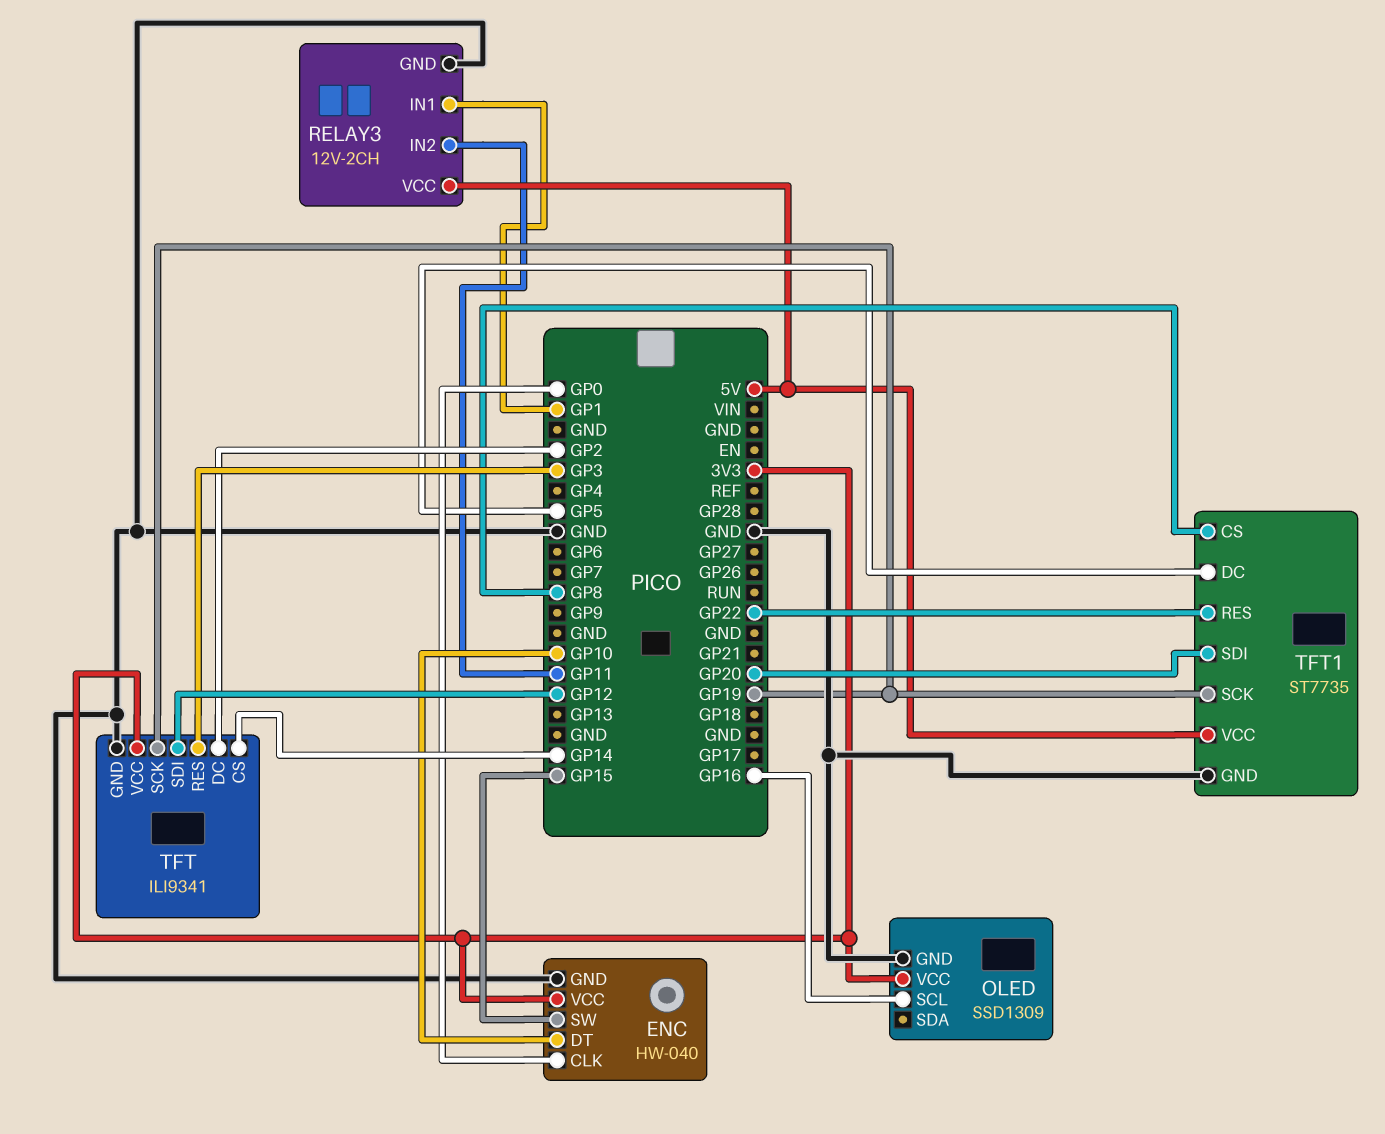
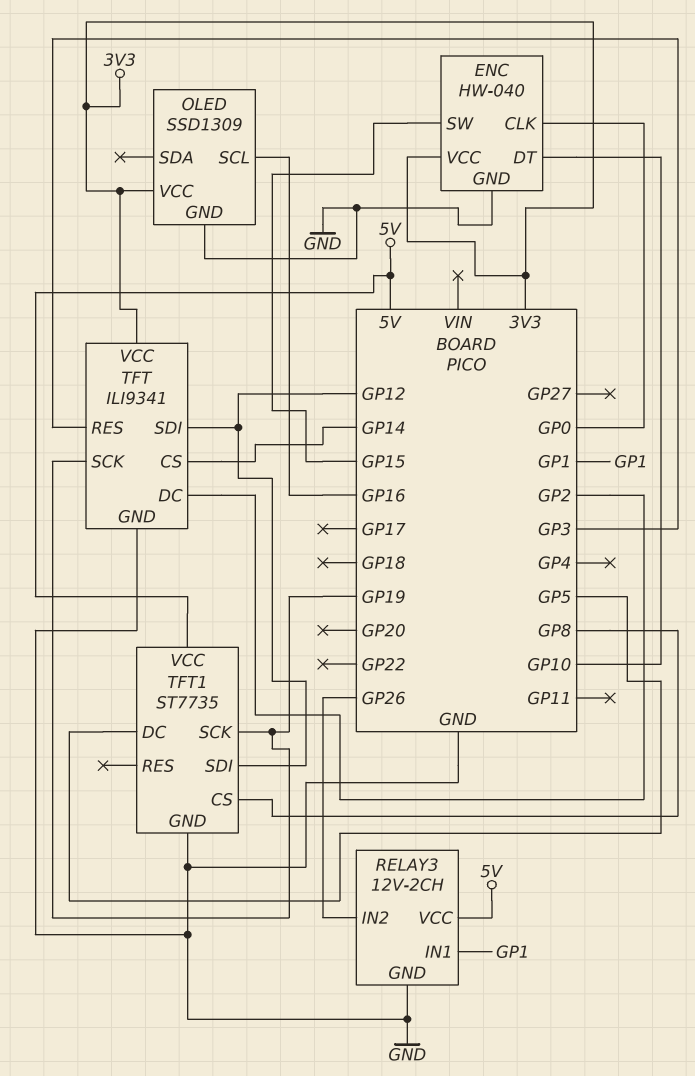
RELAY3 pin IN2: GP11 -> GP26
TFT1 pin RES: GP22 -> none
TFT1 pin SDI: GP20 -> GP12

